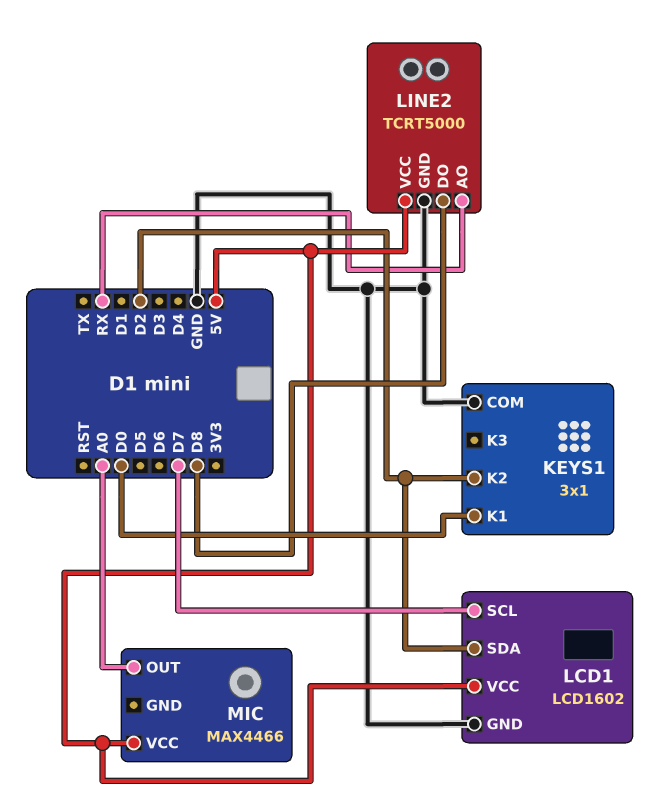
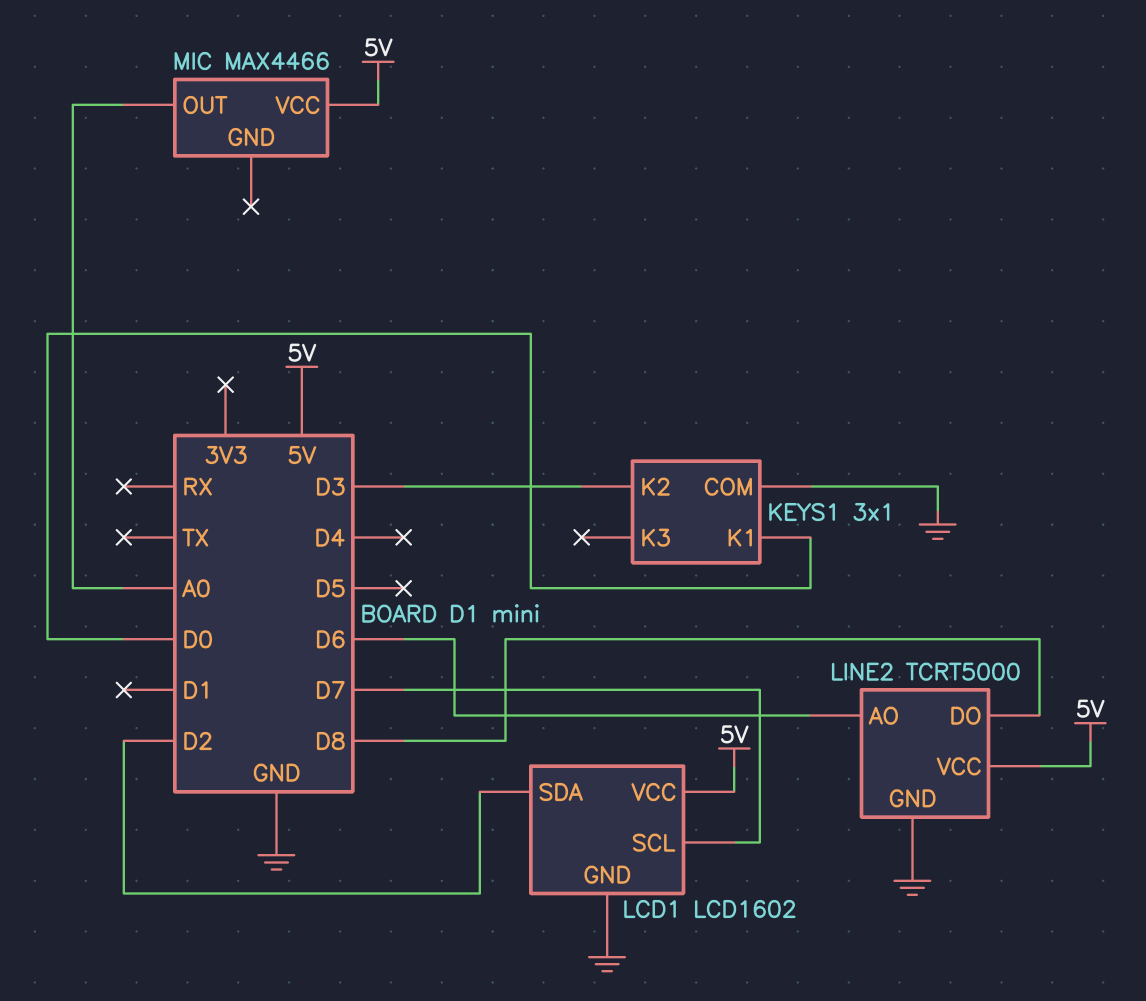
KEYS1 pin K2: D2 -> D3
LINE2 pin AO: RX -> D6

